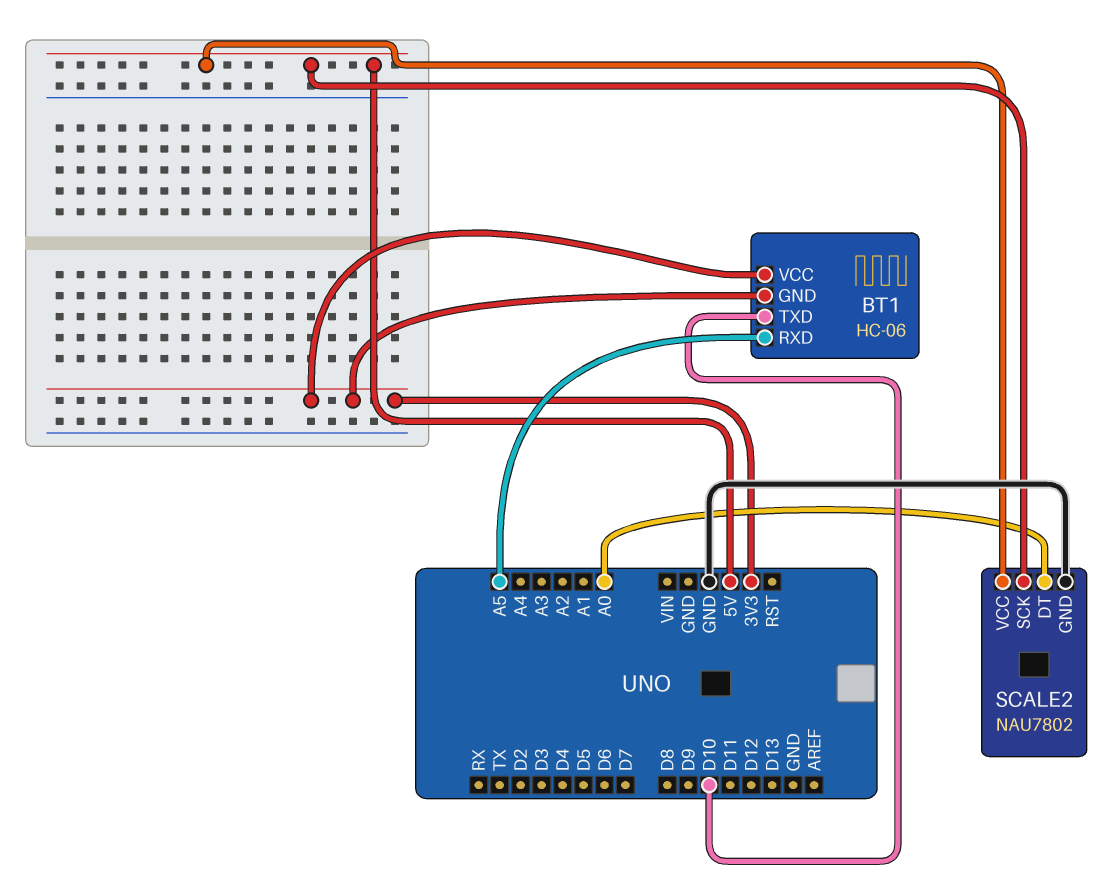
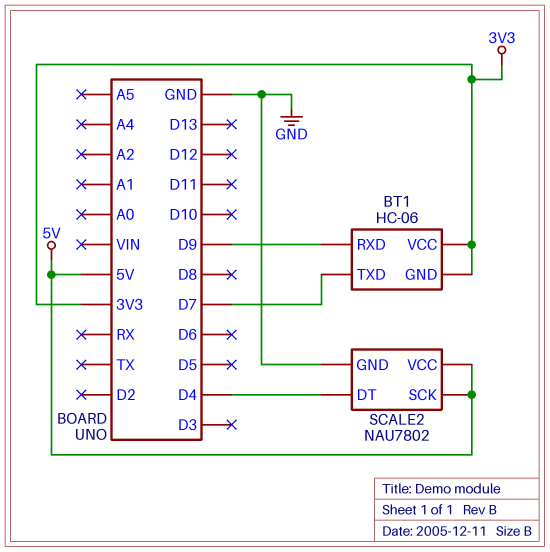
BT1 pin RXD: A5 -> D9
BT1 pin TXD: D10 -> D7
SCALE2 pin DT: A0 -> D4

